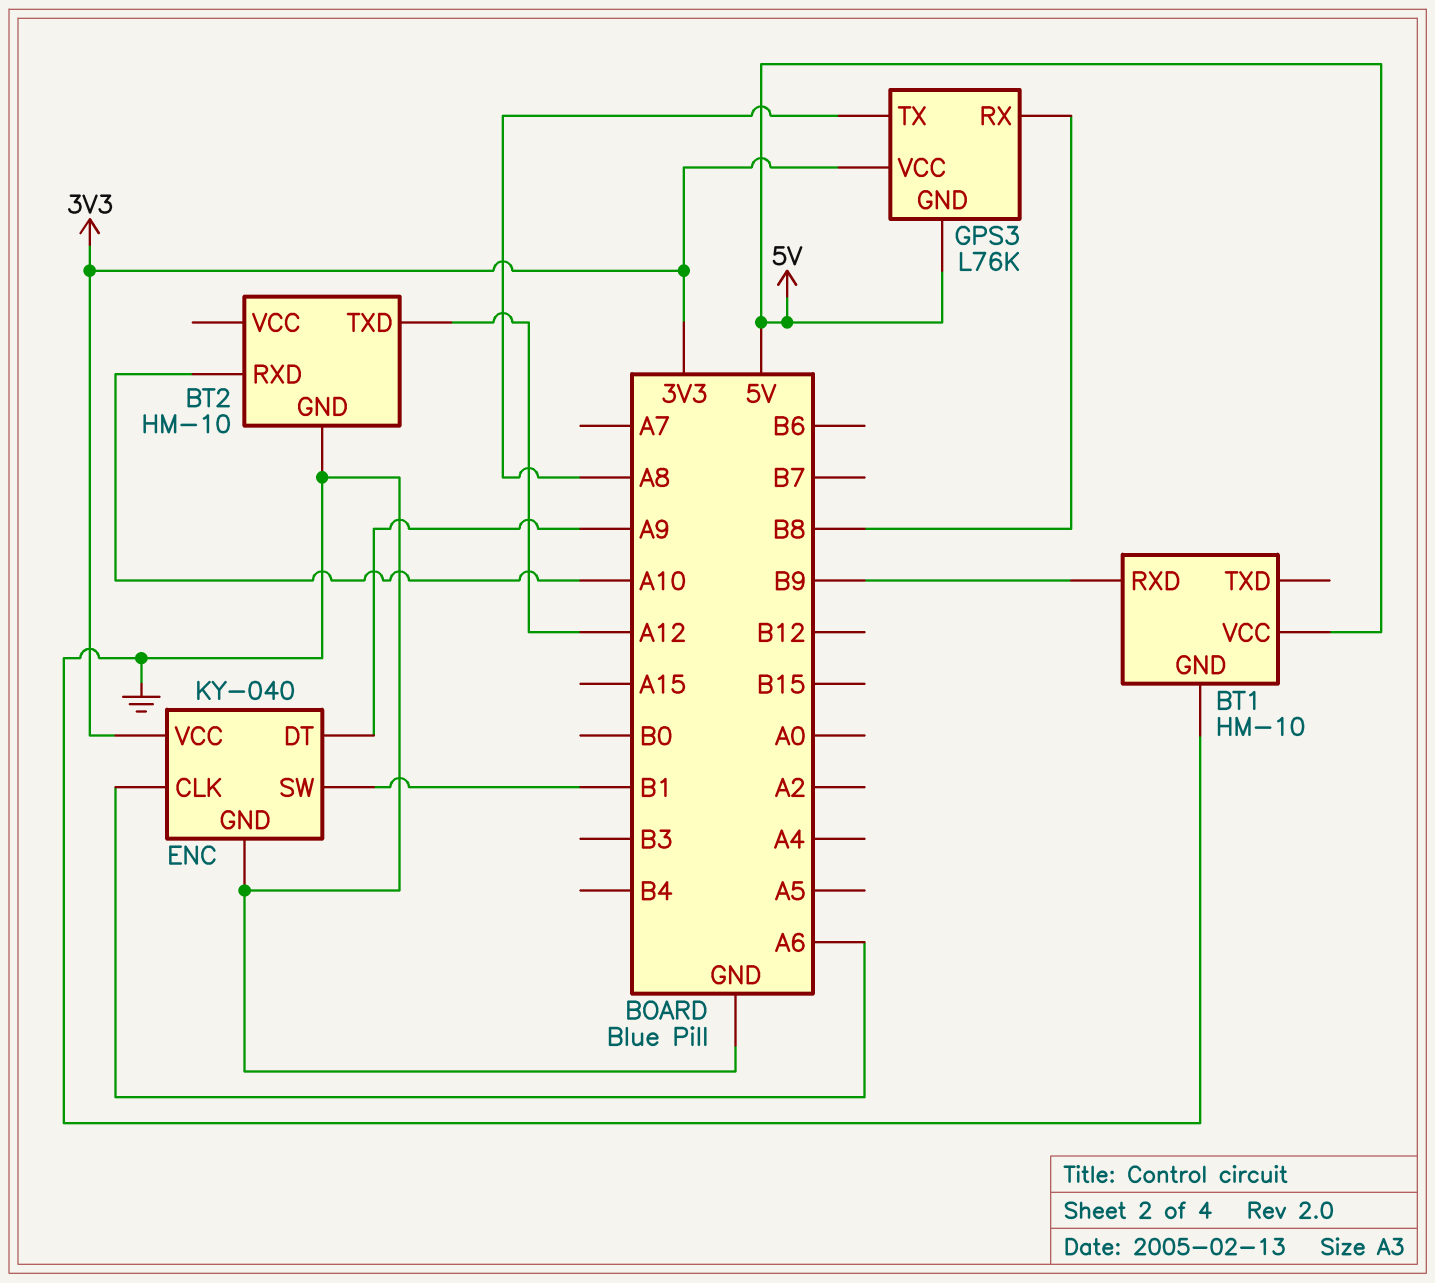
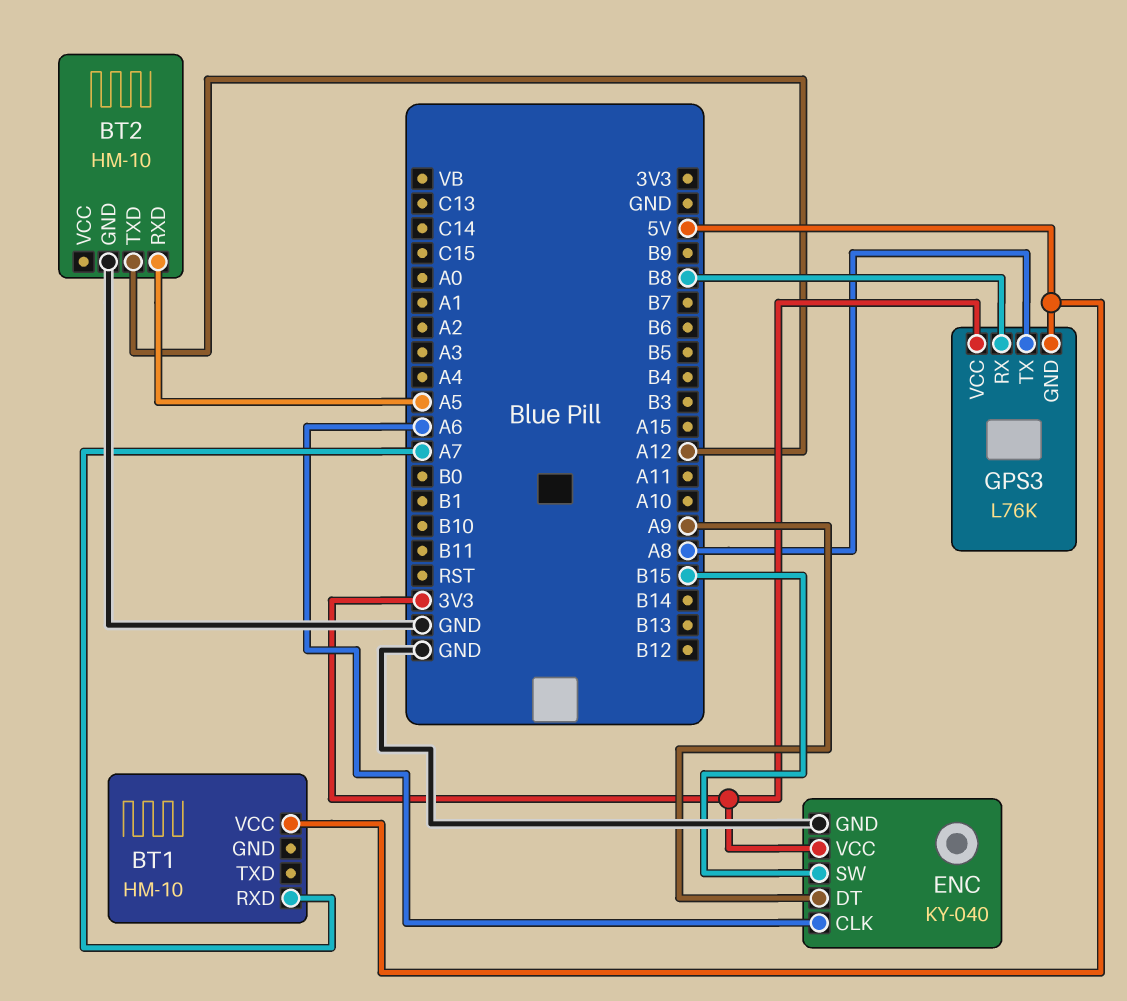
BT1 pin GND: GND -> none
BT1 pin RXD: B9 -> A7
BT2 pin RXD: A10 -> A5
ENC pin SW: B1 -> B15

